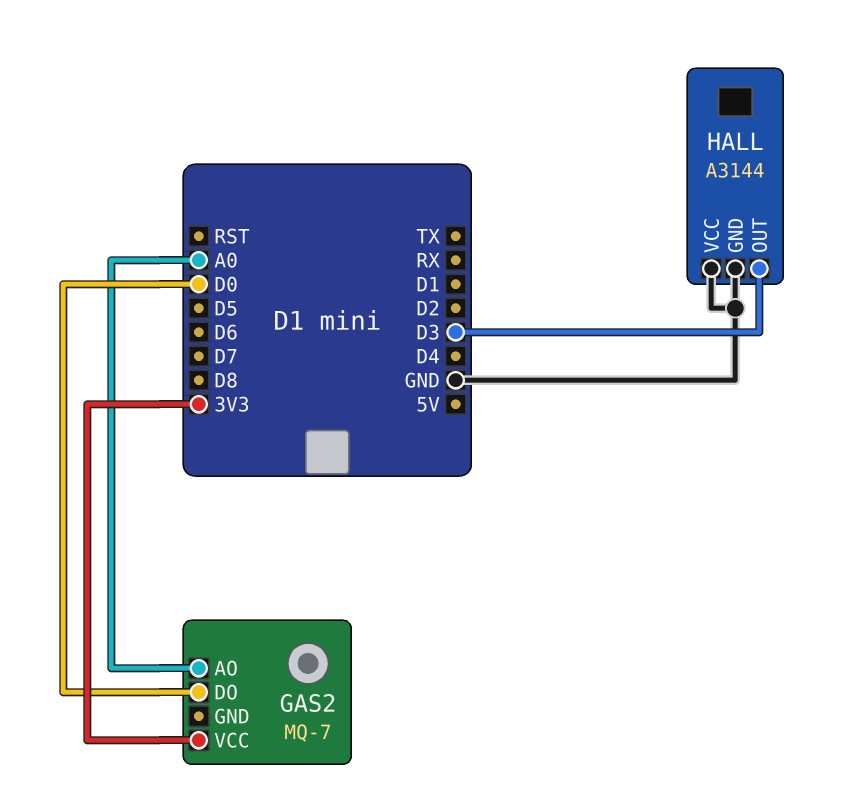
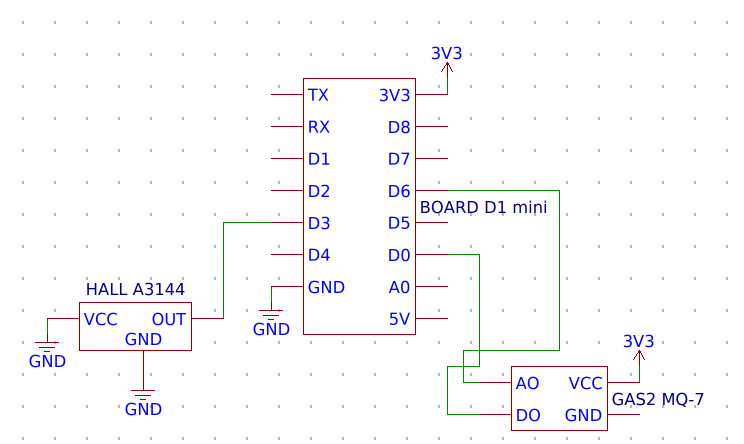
GAS2 pin AO: A0 -> D6

